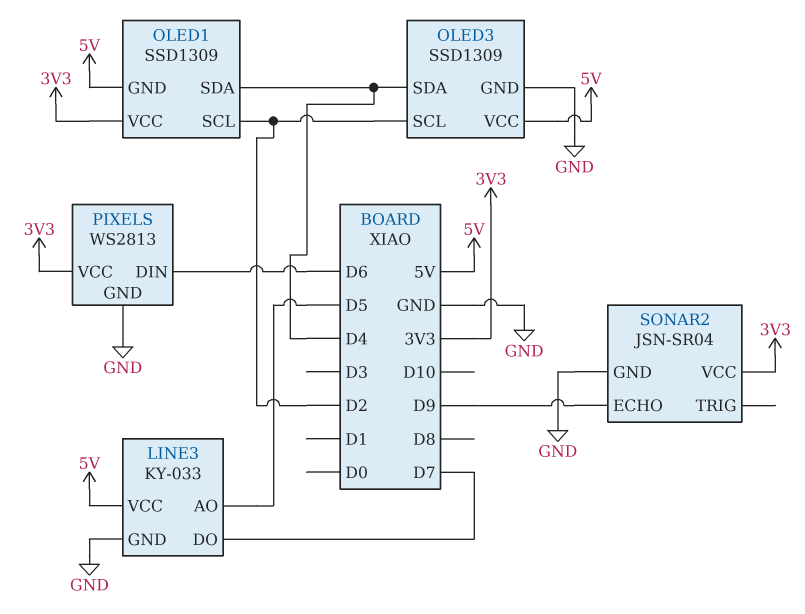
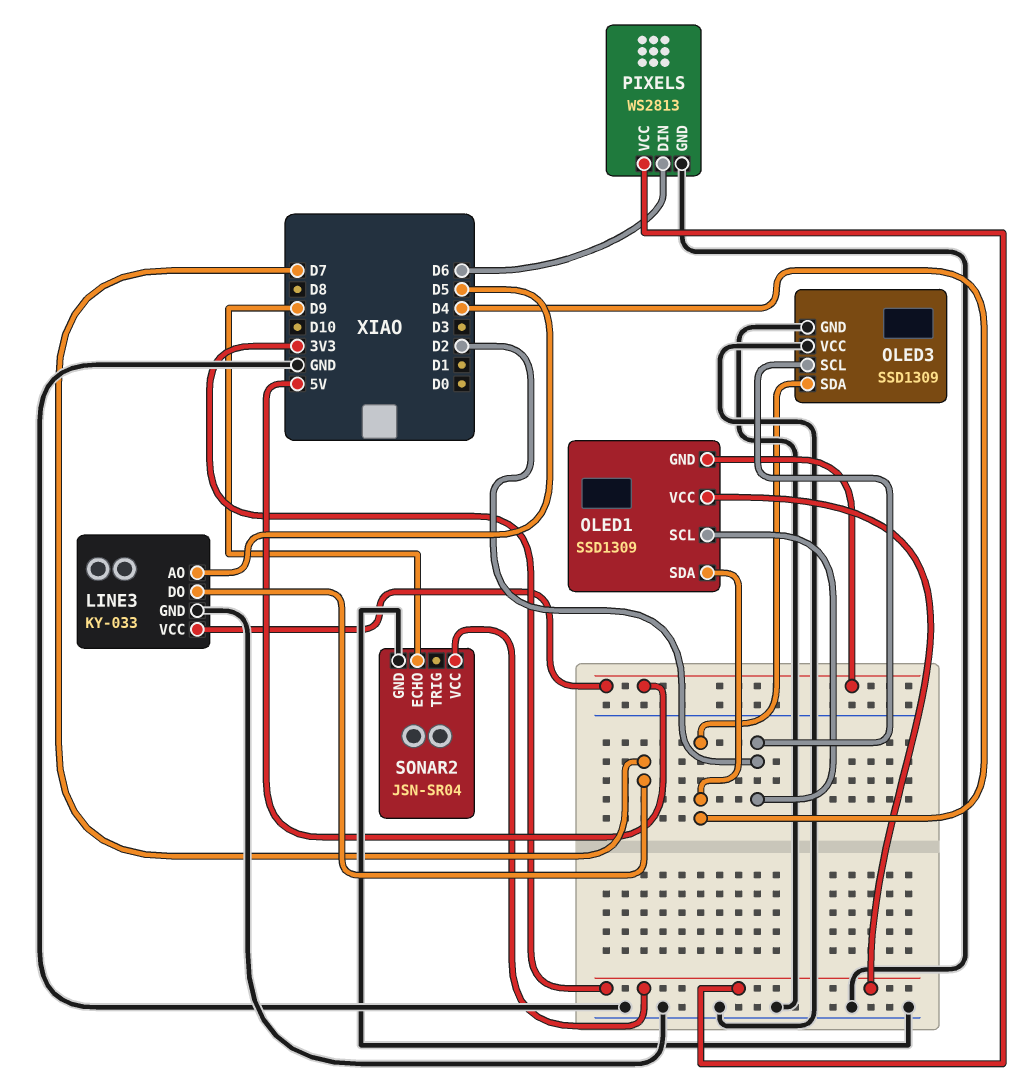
OLED3 pin VCC: 5V -> GND

